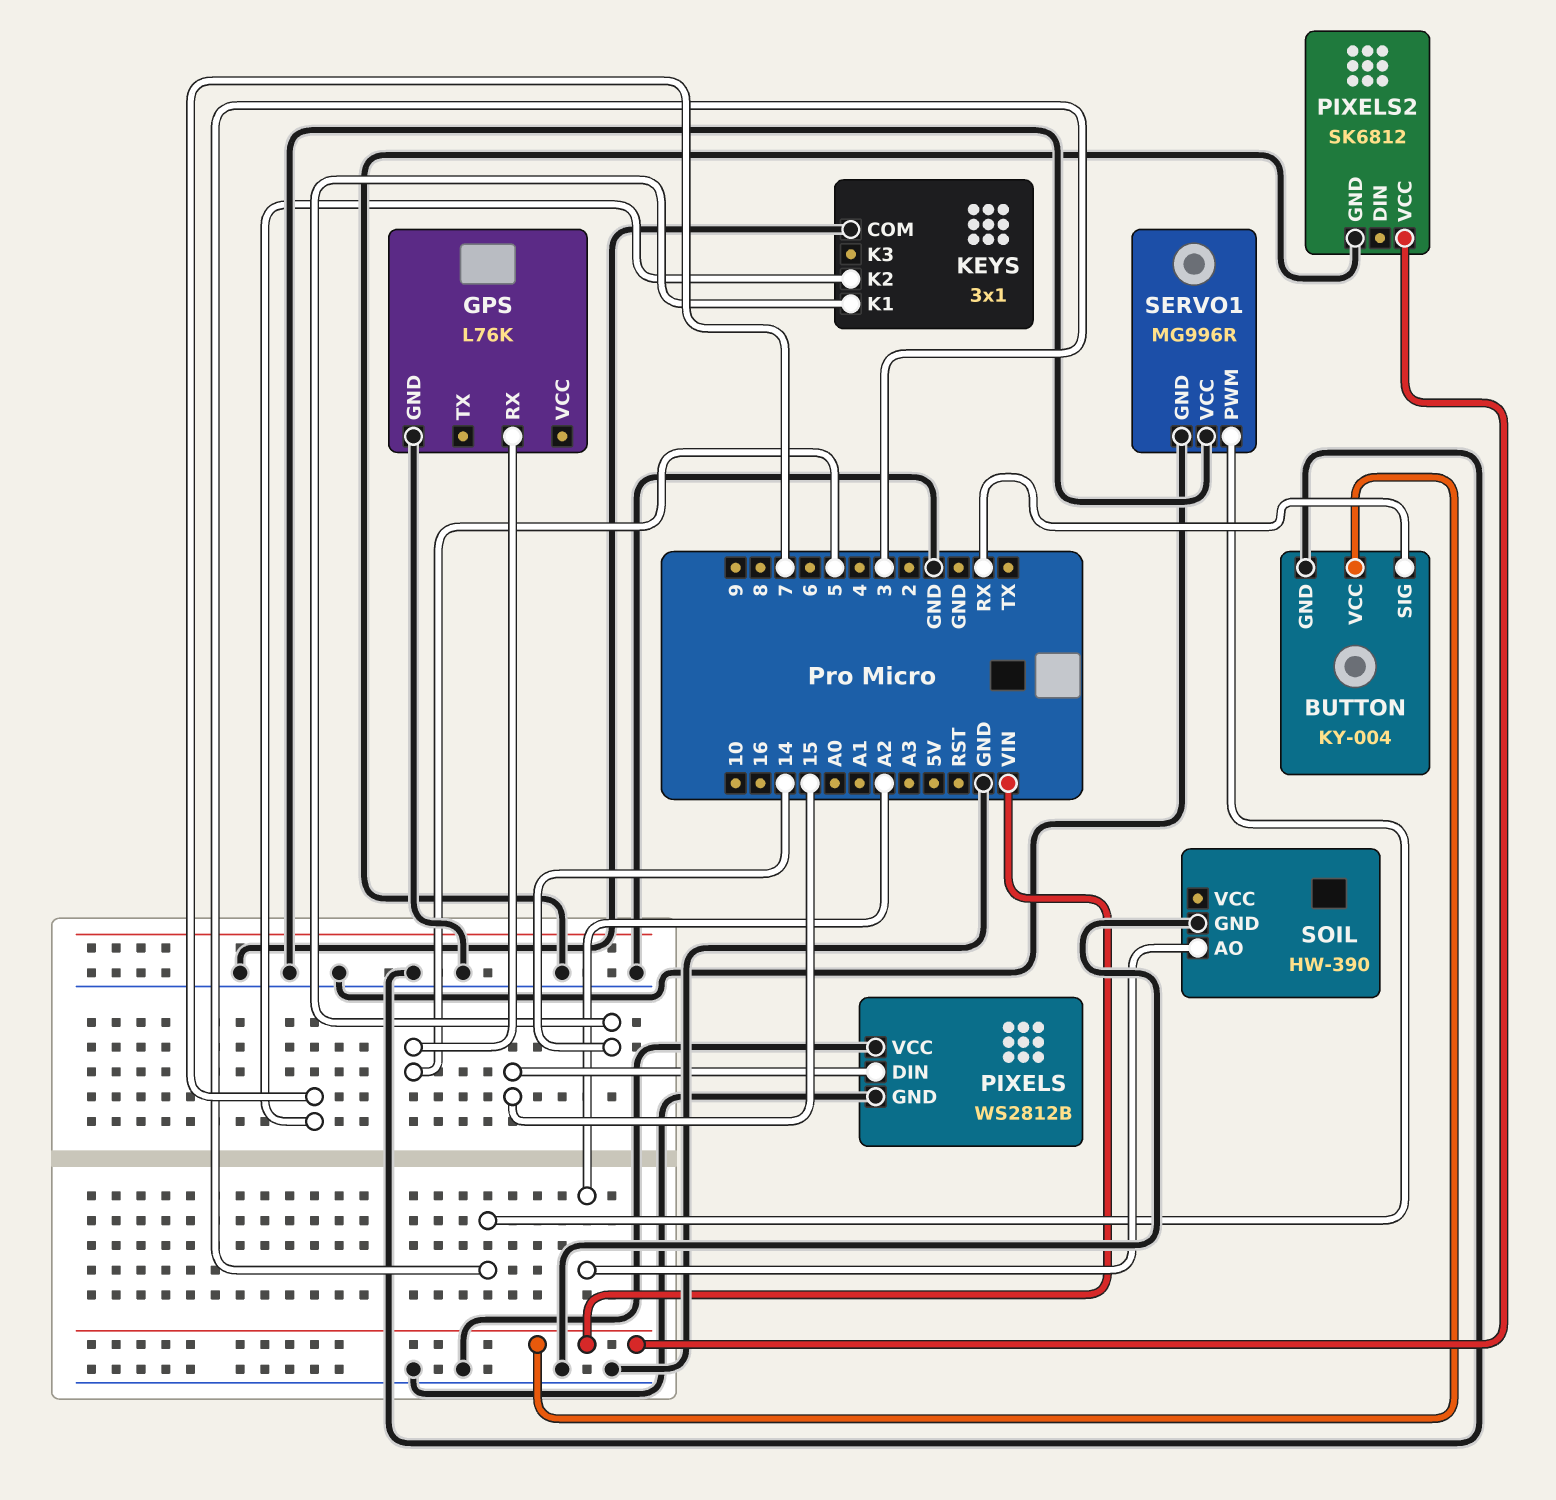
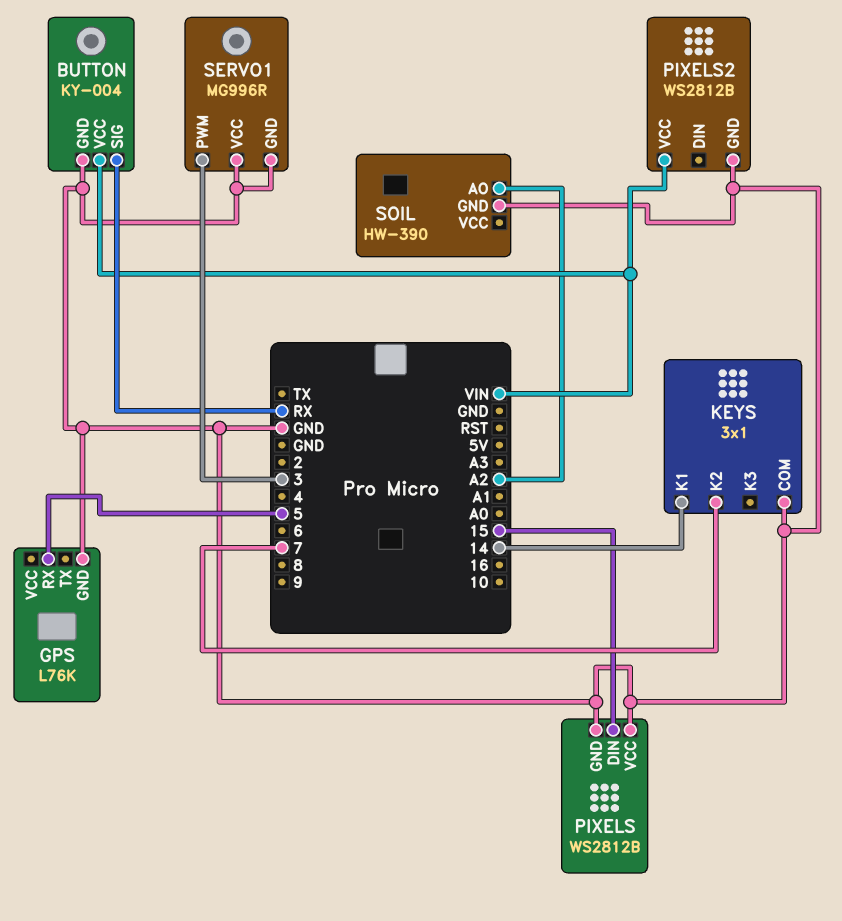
PIXELS2: SK6812 -> WS2812B

